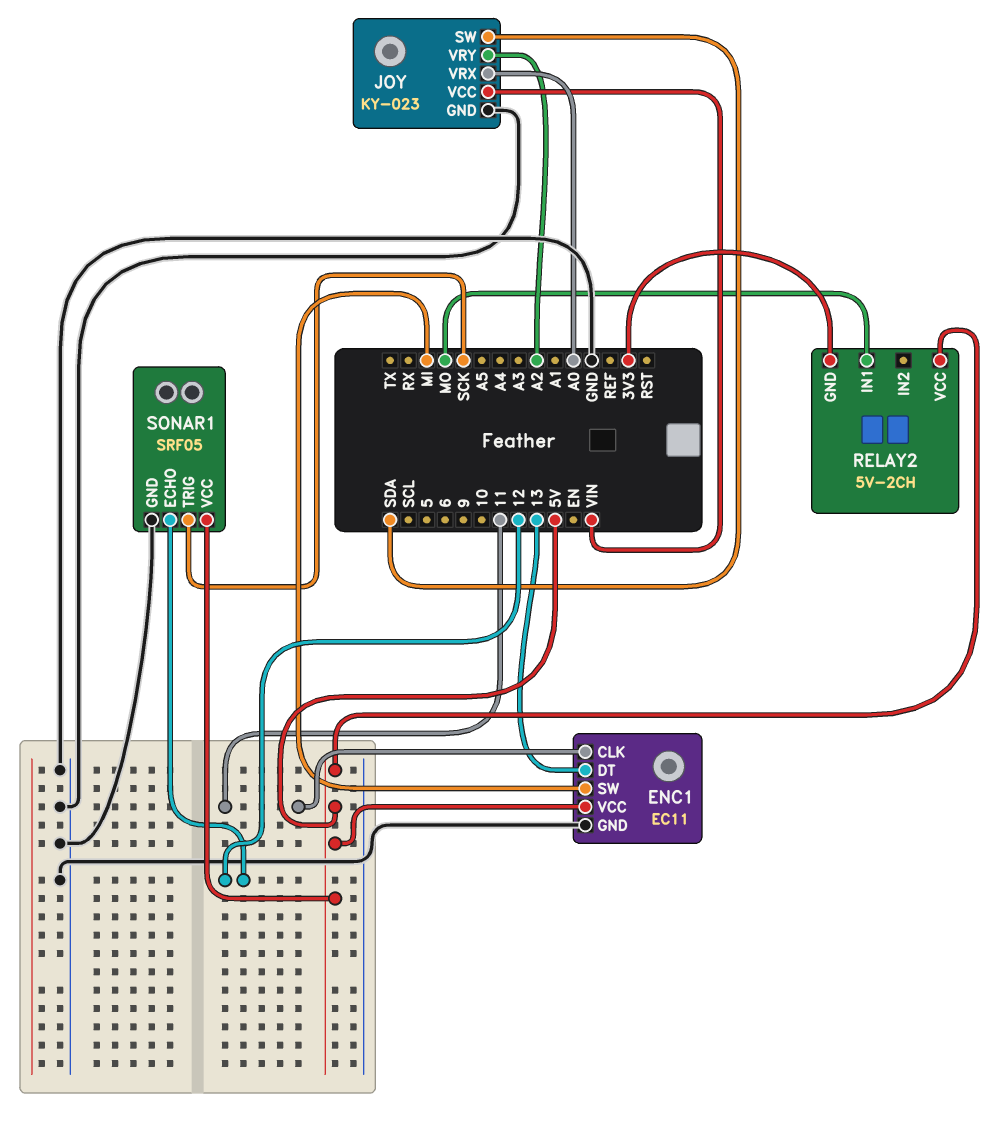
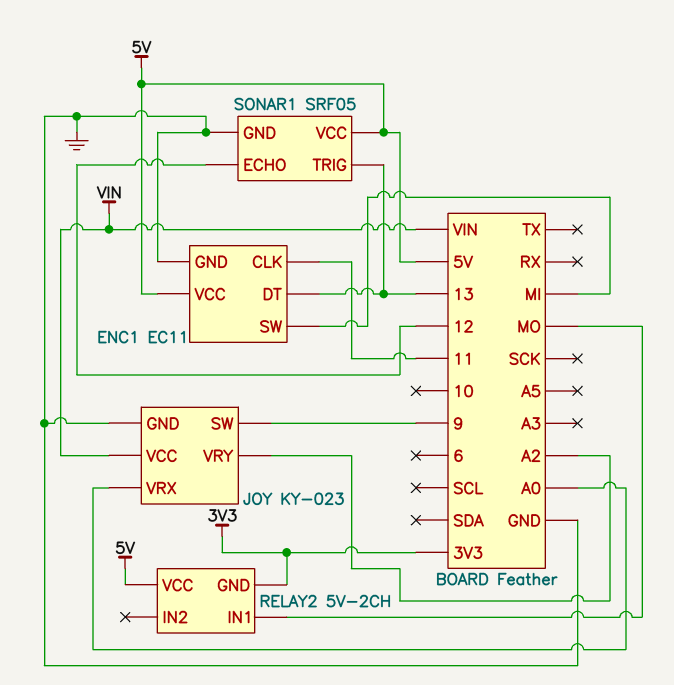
JOY pin SW: SDA -> 9
SONAR1 pin TRIG: SCK -> 13

